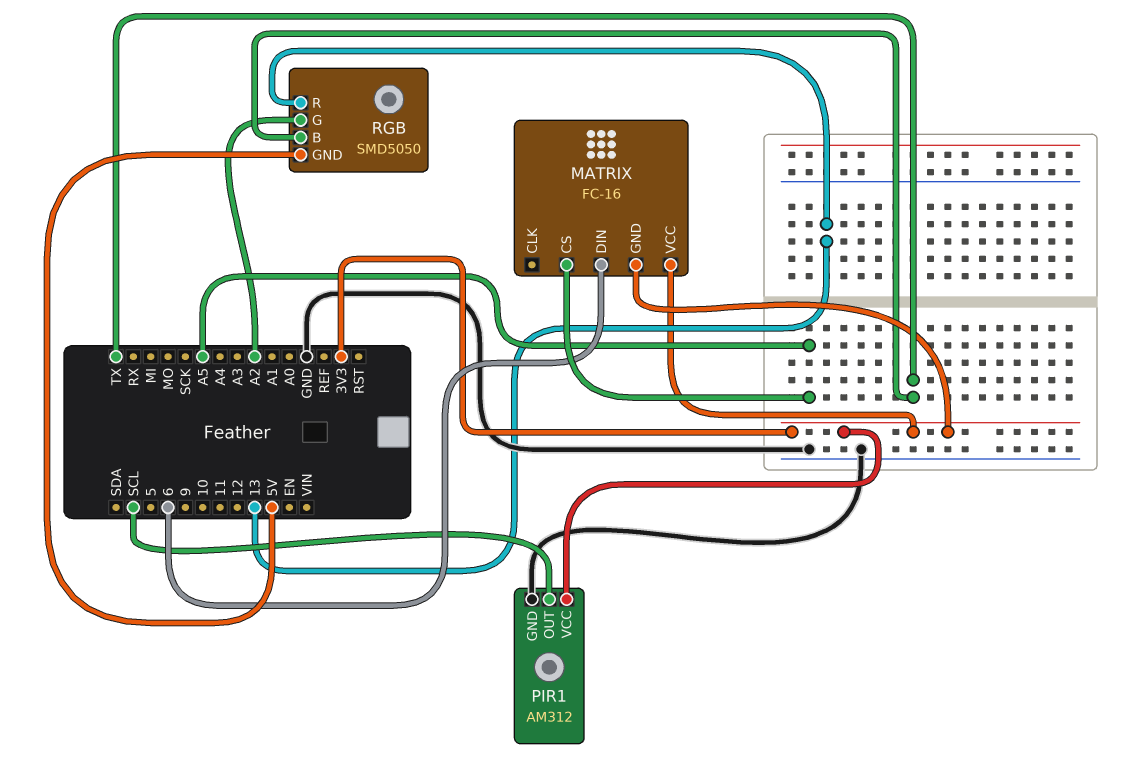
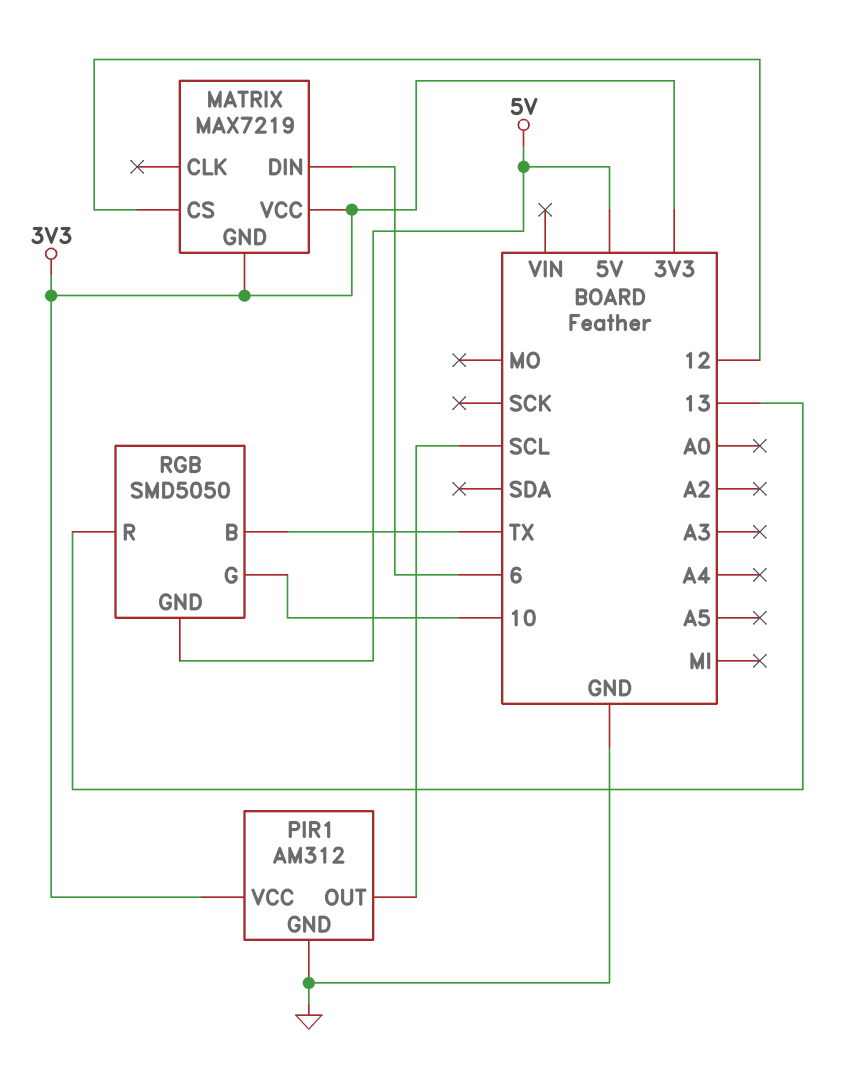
MATRIX: FC-16 -> MAX7219
MATRIX pin CS: A5 -> 12
RGB pin G: A2 -> 10

